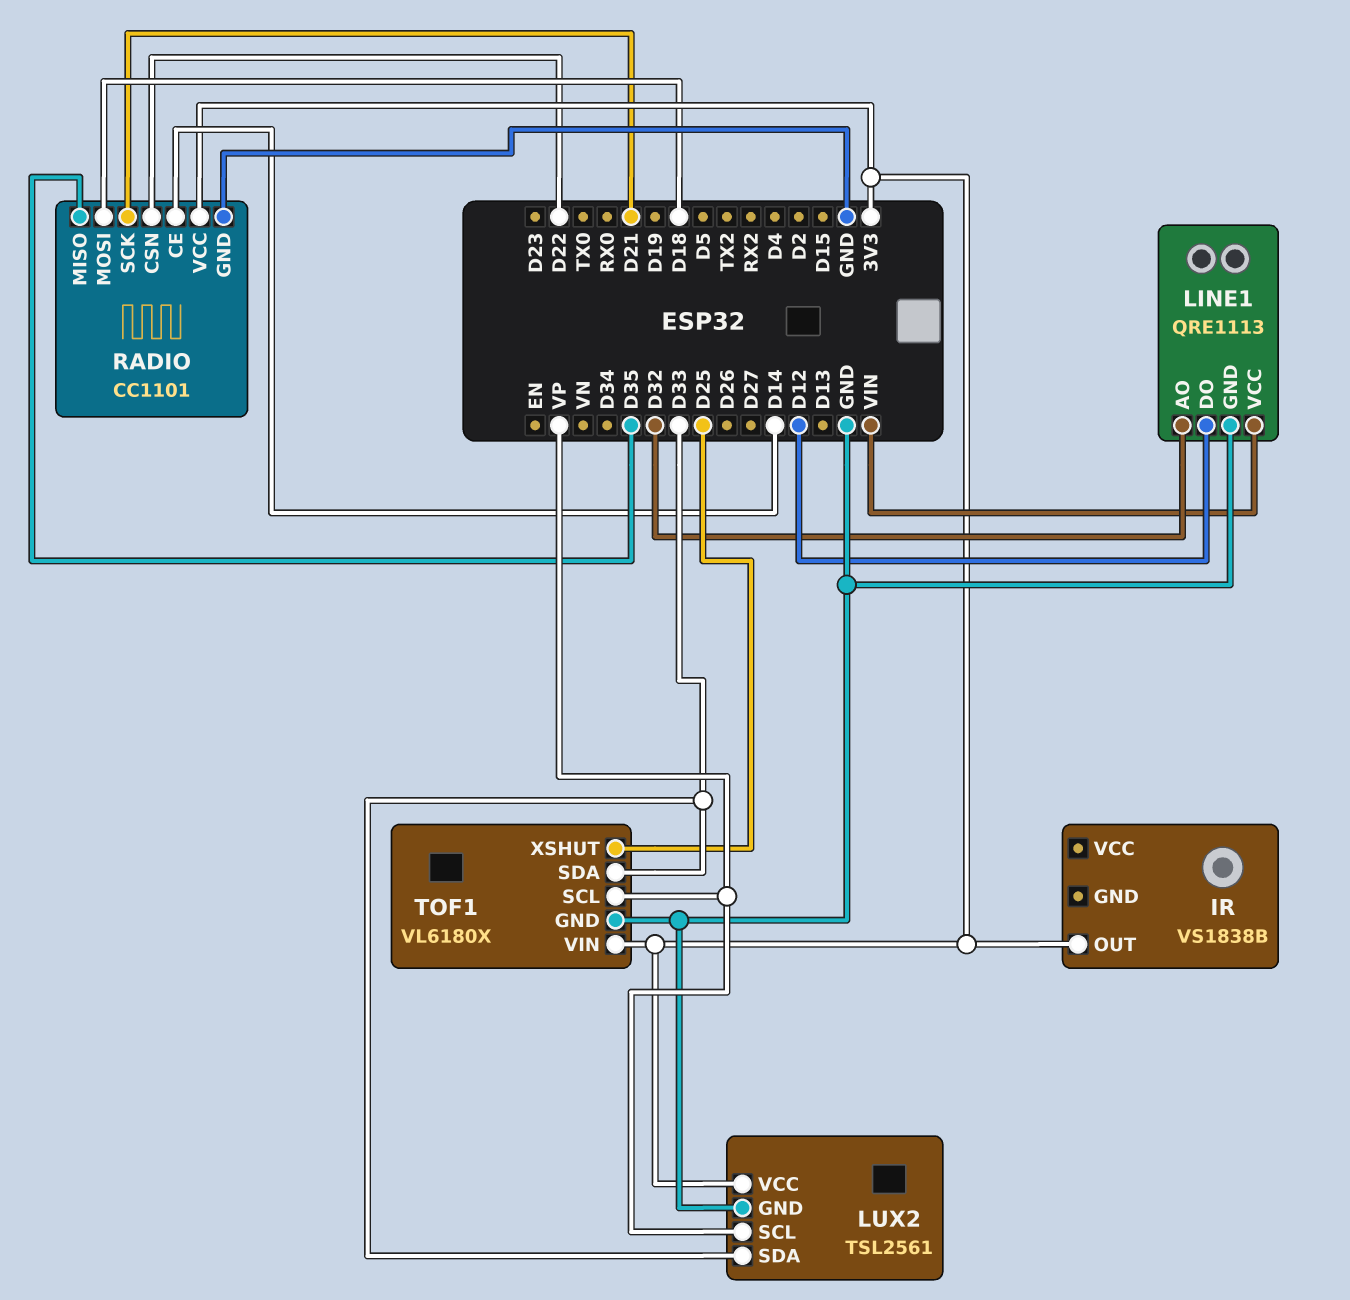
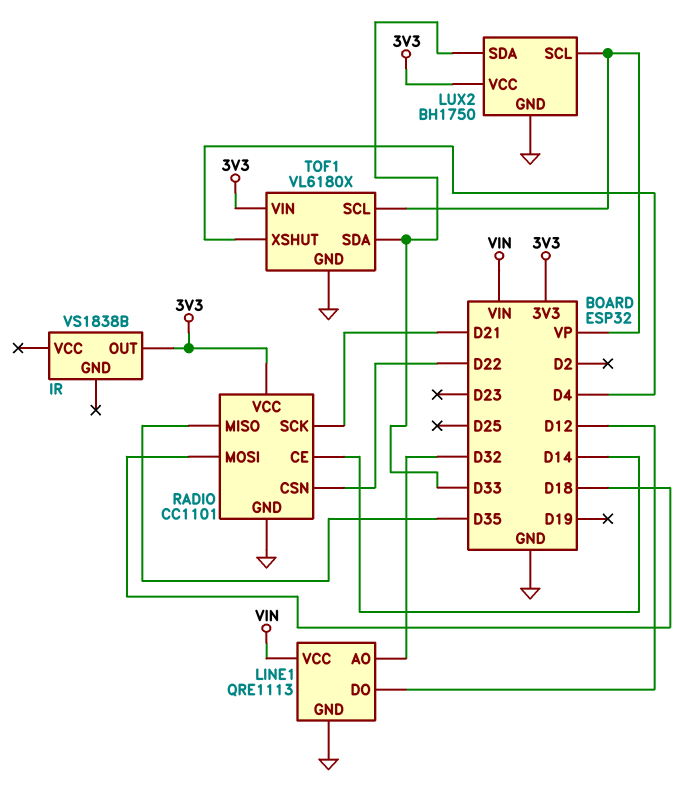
LUX2: TSL2561 -> BH1750
TOF1 pin XSHUT: D25 -> D4

